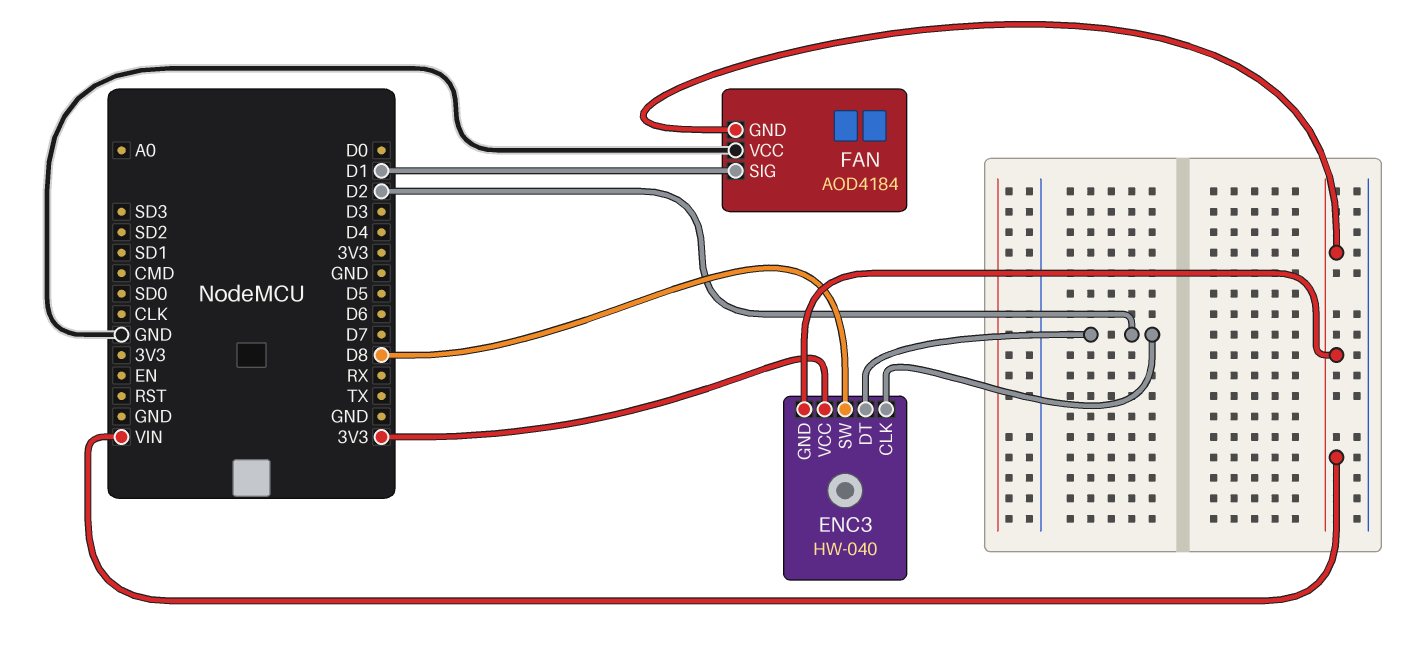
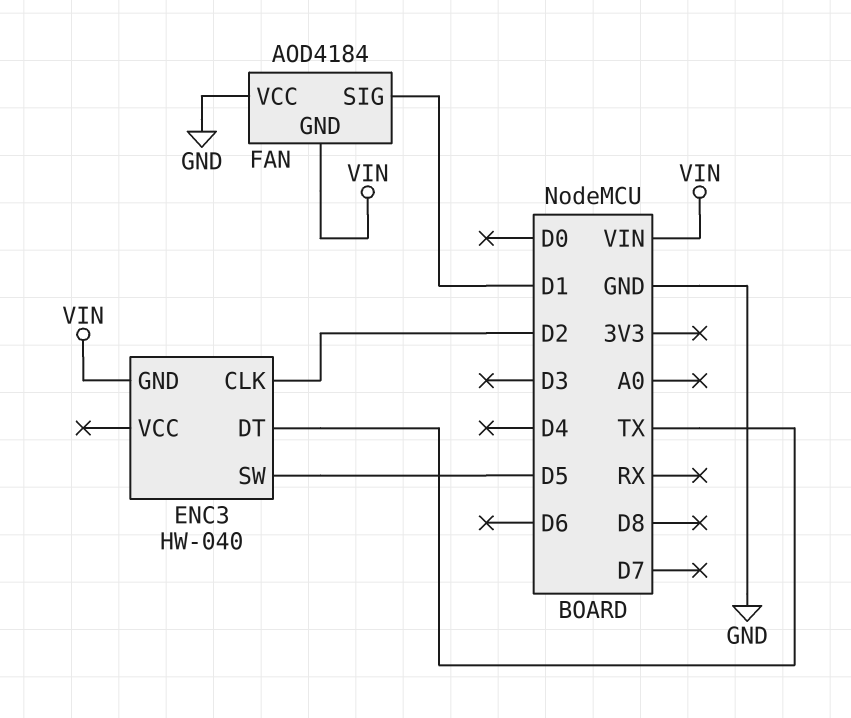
ENC3 pin DT: D2 -> TX
ENC3 pin SW: D8 -> D5
ENC3 pin VCC: 3V3 -> none

